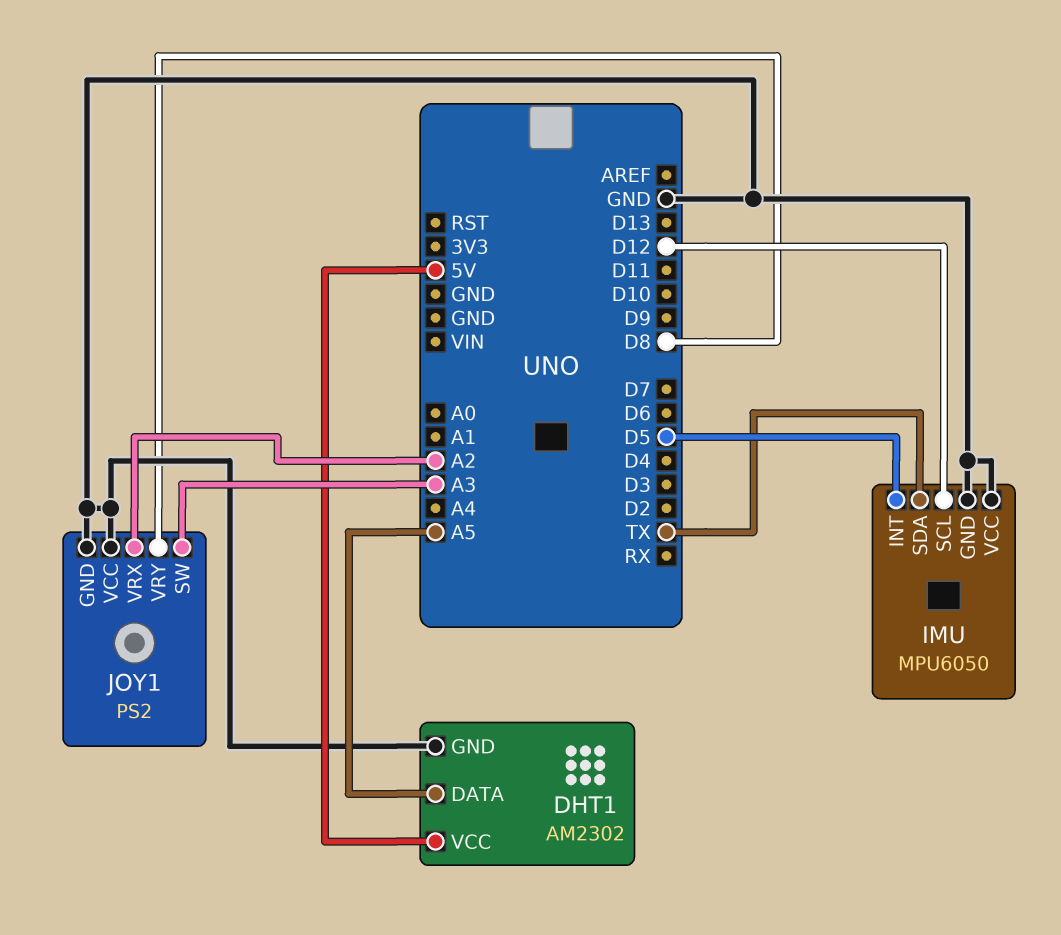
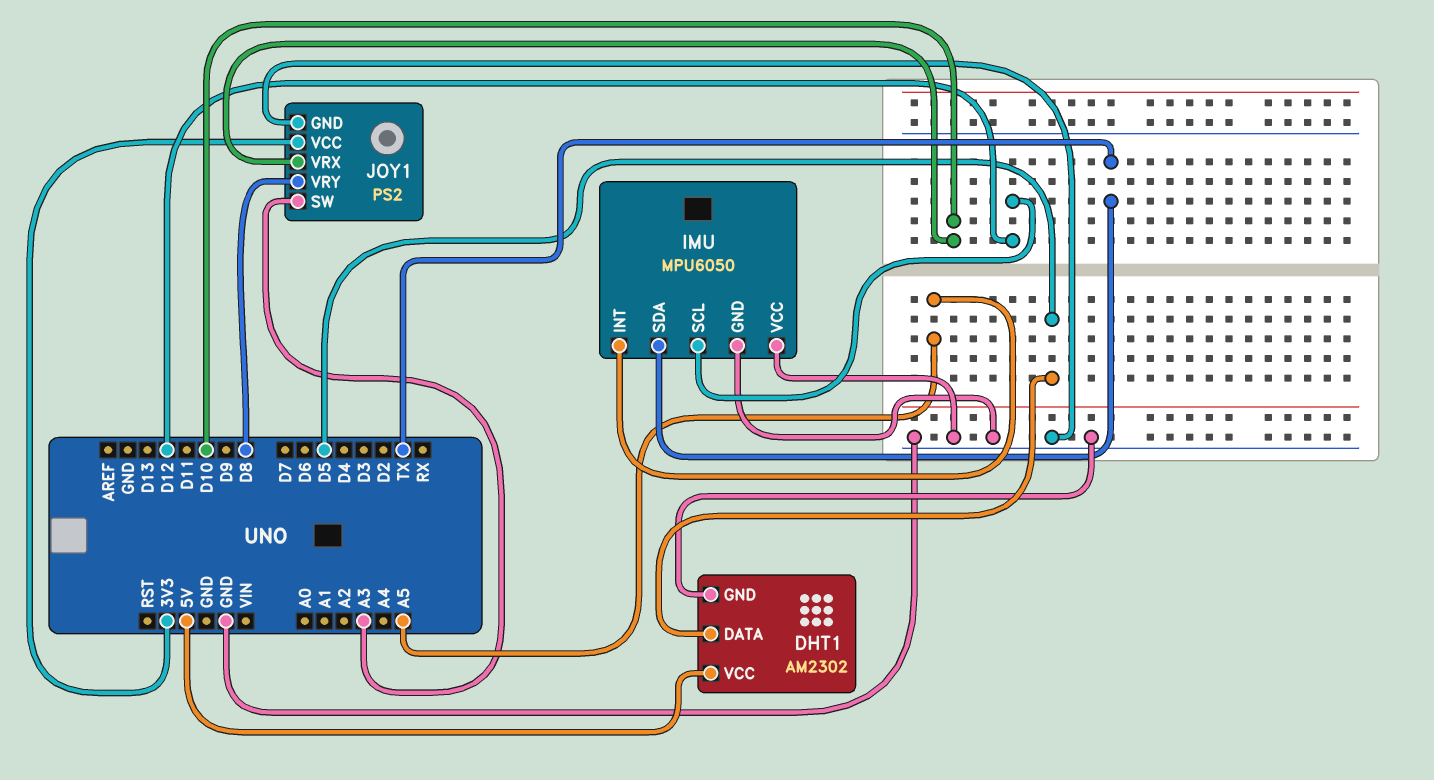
DHT1 pin DATA: A5 -> D5
IMU pin INT: D5 -> A5
JOY1 pin VCC: GND -> 3V3
JOY1 pin VRX: A2 -> D10

